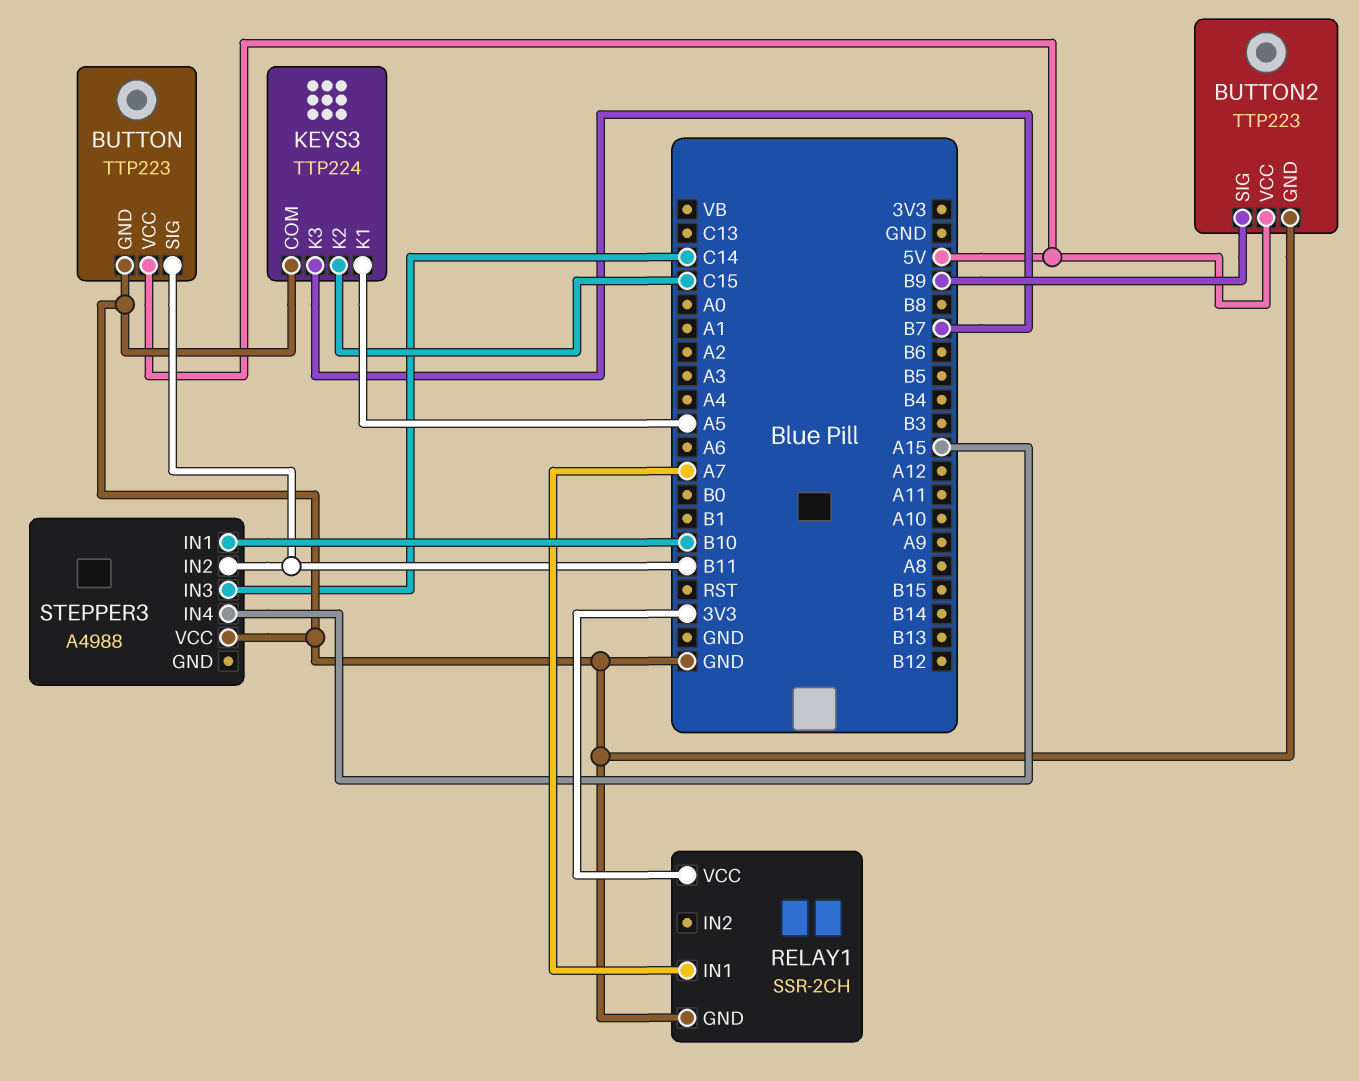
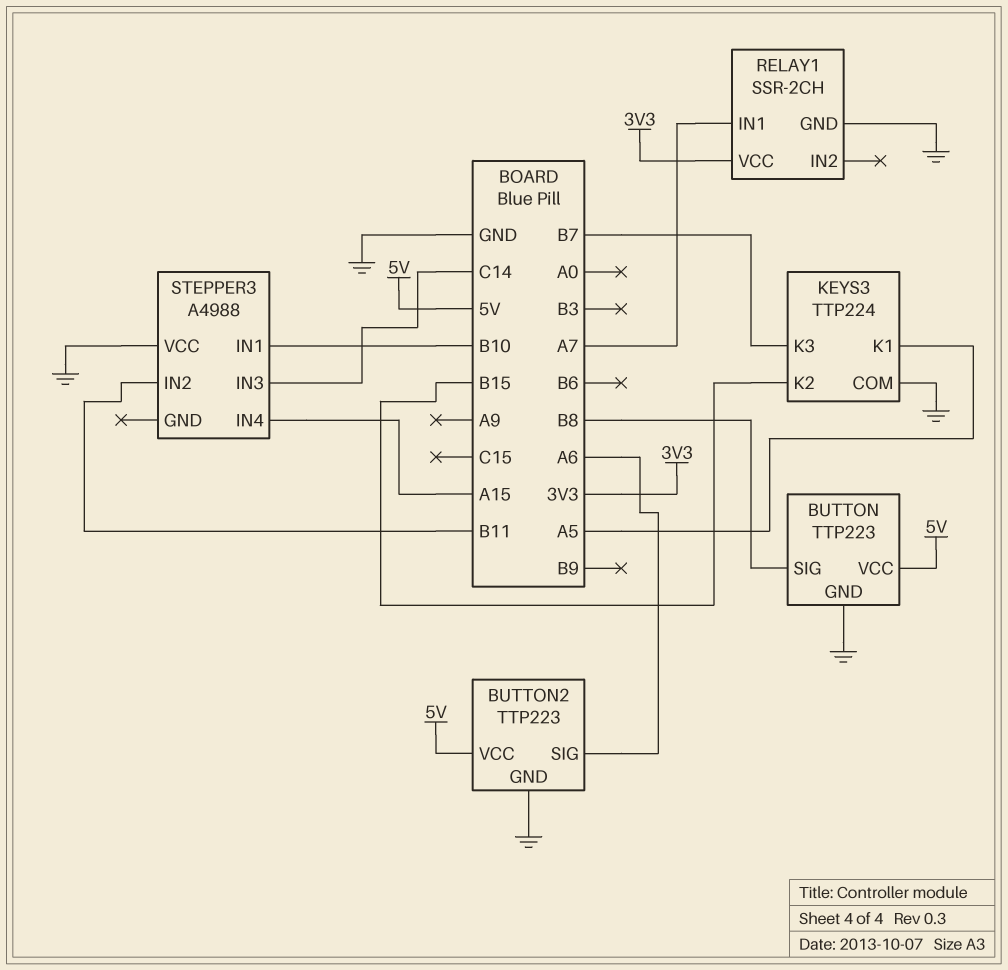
BUTTON pin SIG: B11 -> B8
BUTTON2 pin SIG: B9 -> A6
KEYS3 pin K2: C15 -> B15

